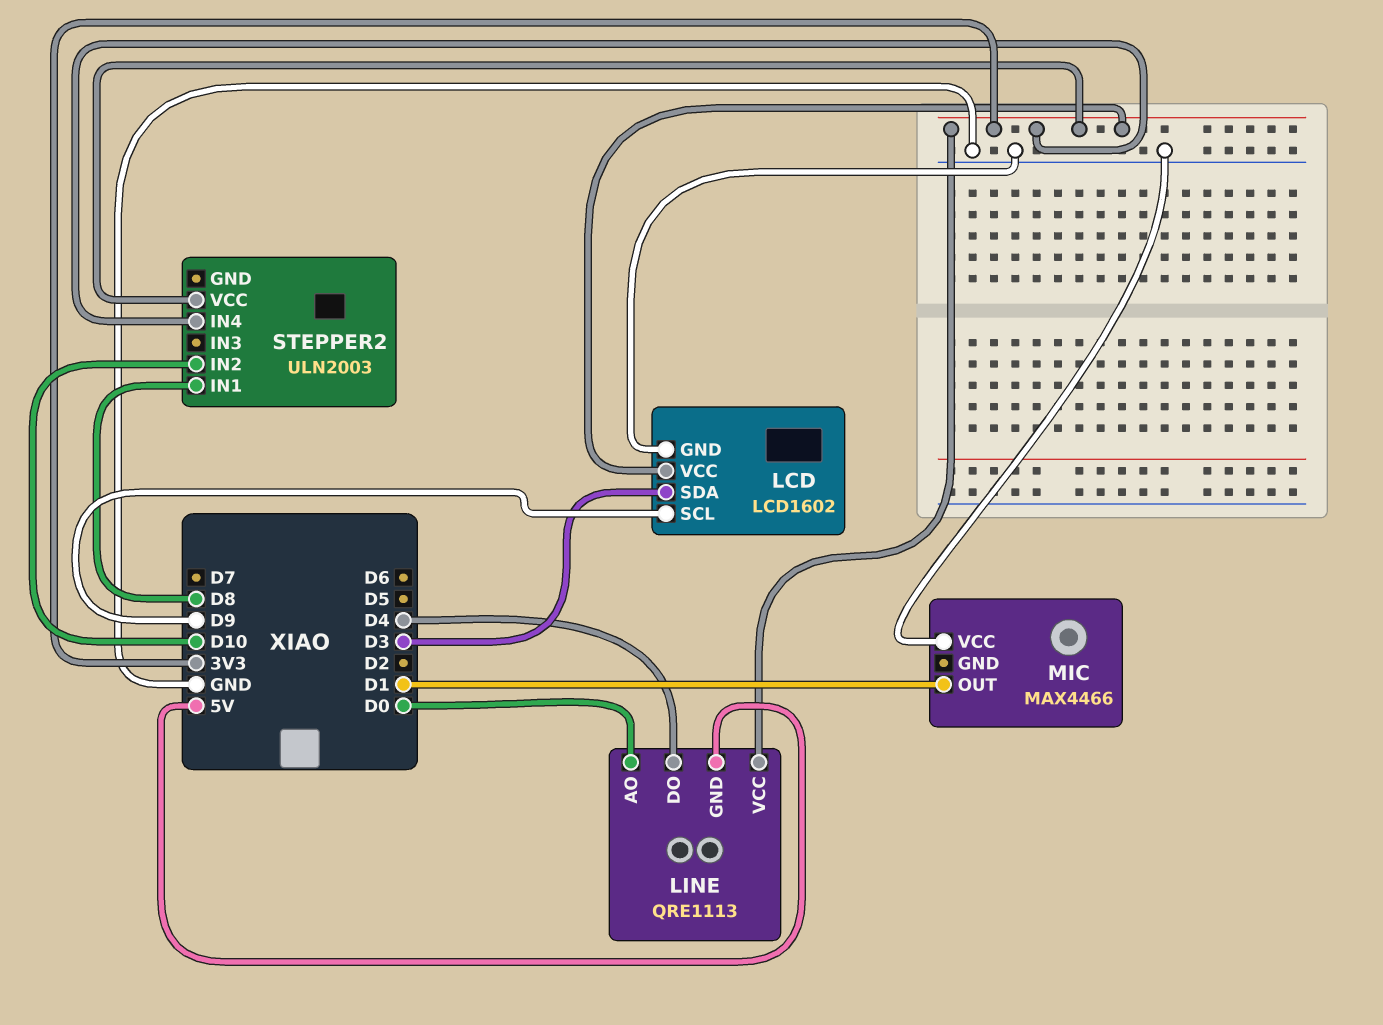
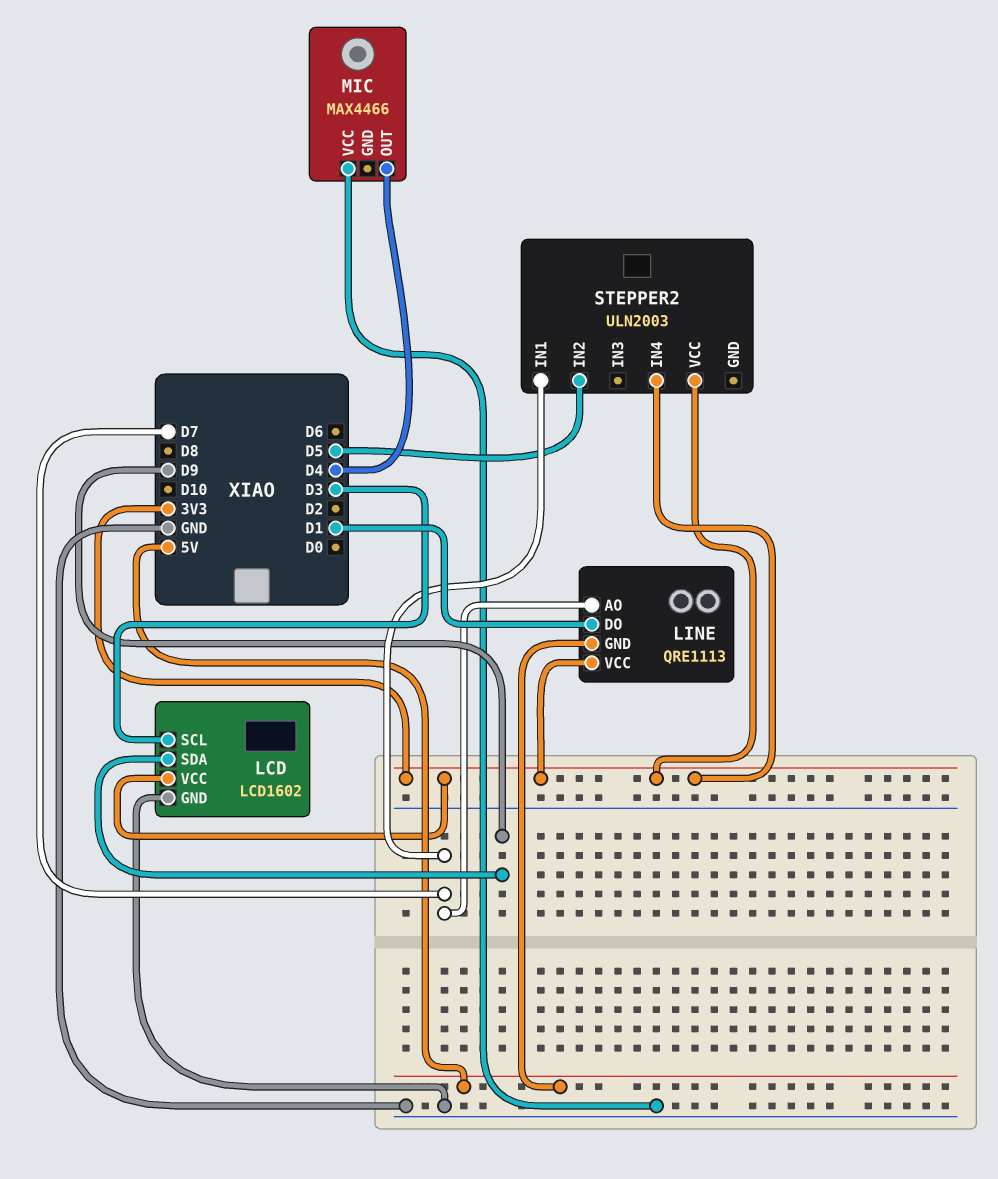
LCD pin SCL: D9 -> D3
LCD pin SDA: D3 -> D9
LINE pin AO: D0 -> D7
LINE pin DO: D4 -> D1
MIC pin OUT: D1 -> D4
STEPPER2 pin IN1: D8 -> D7
STEPPER2 pin IN2: D10 -> D5

